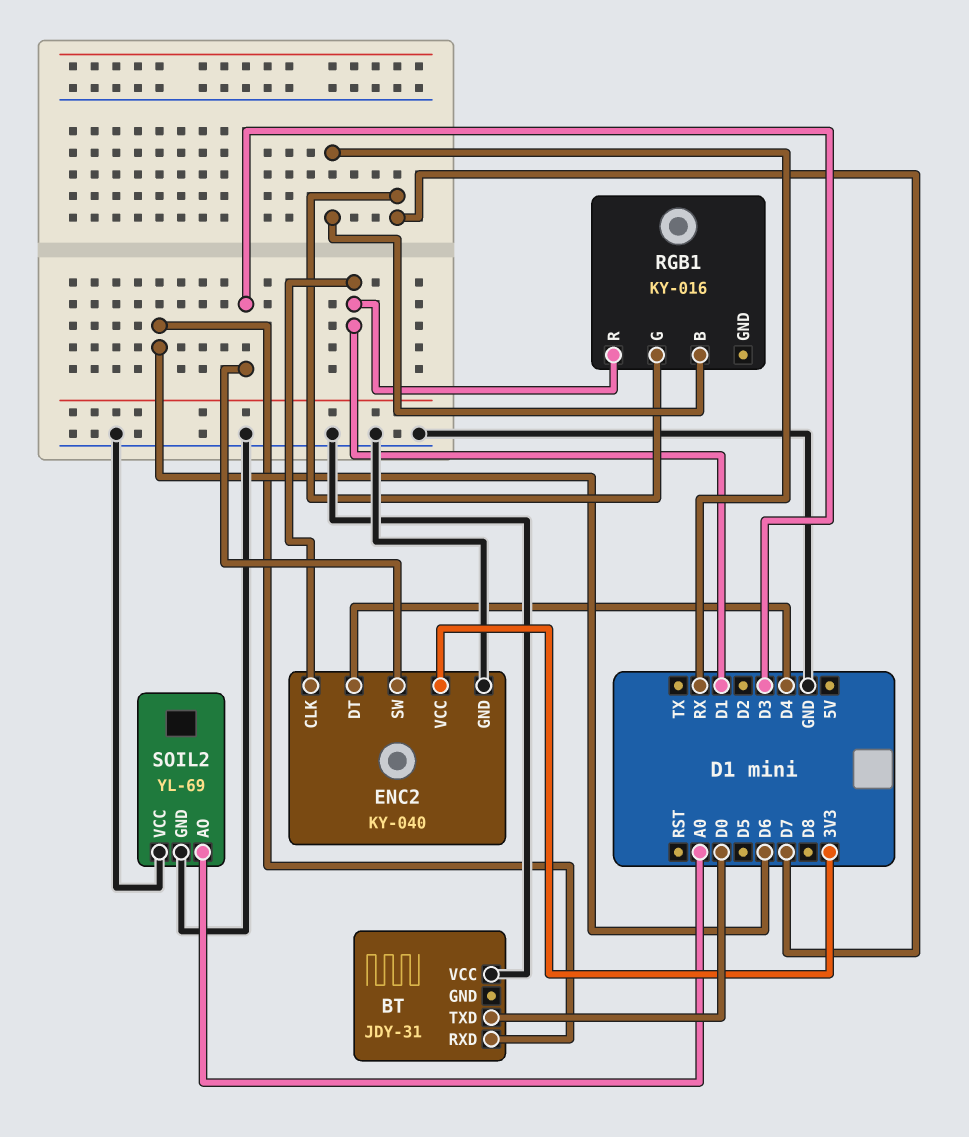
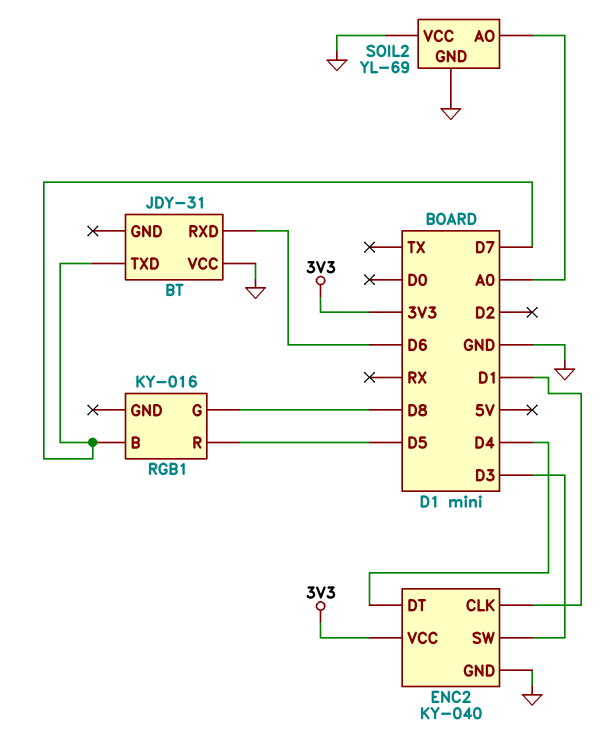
BT pin TXD: D0 -> D7
RGB1 pin B: RX -> D7
RGB1 pin G: D7 -> D8
RGB1 pin R: D1 -> D5

